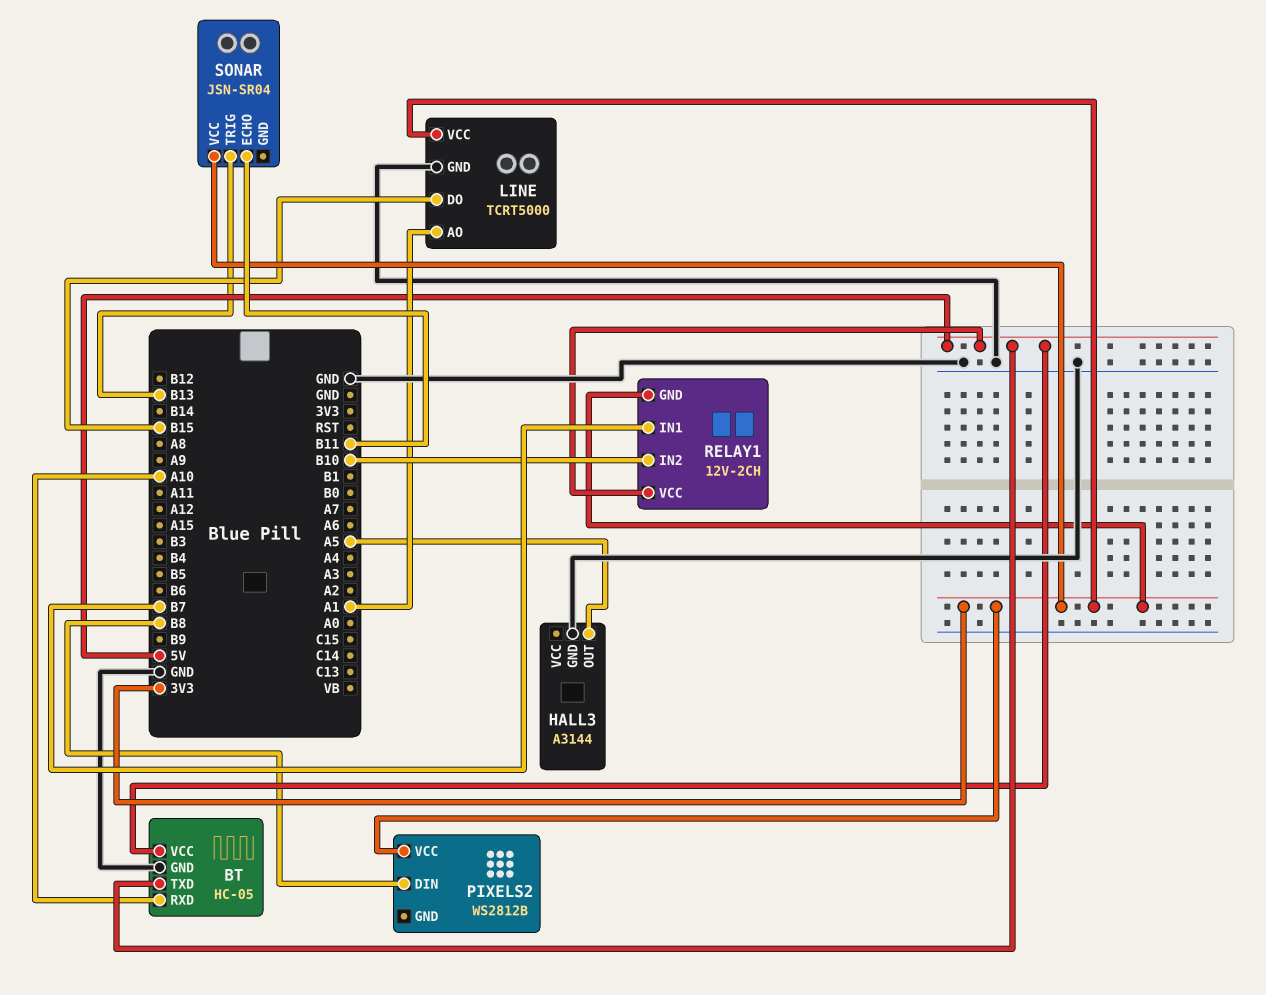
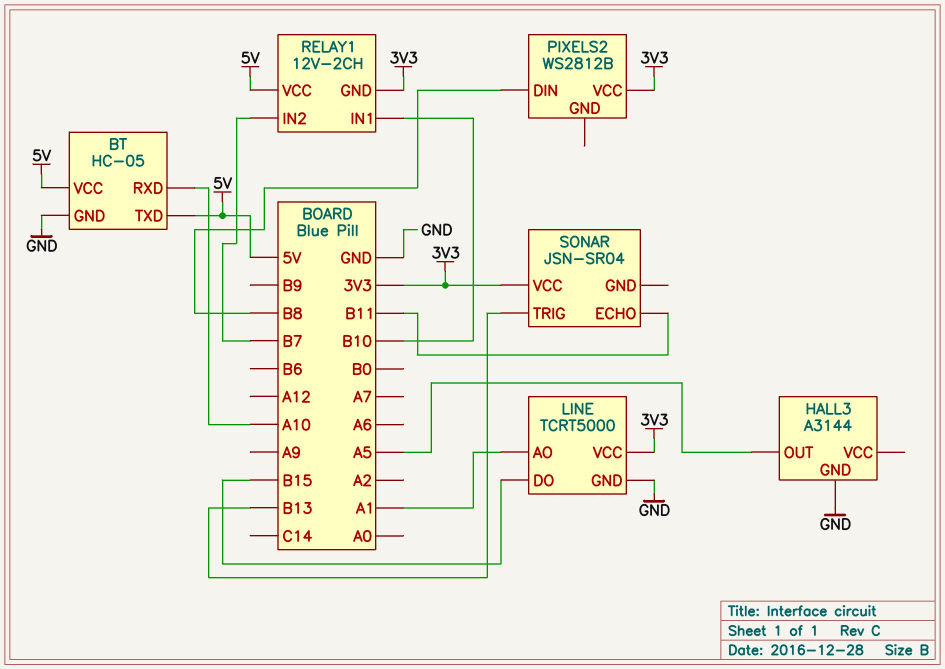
RELAY1 pin IN1: B7 -> B10
RELAY1 pin IN2: B10 -> B7

